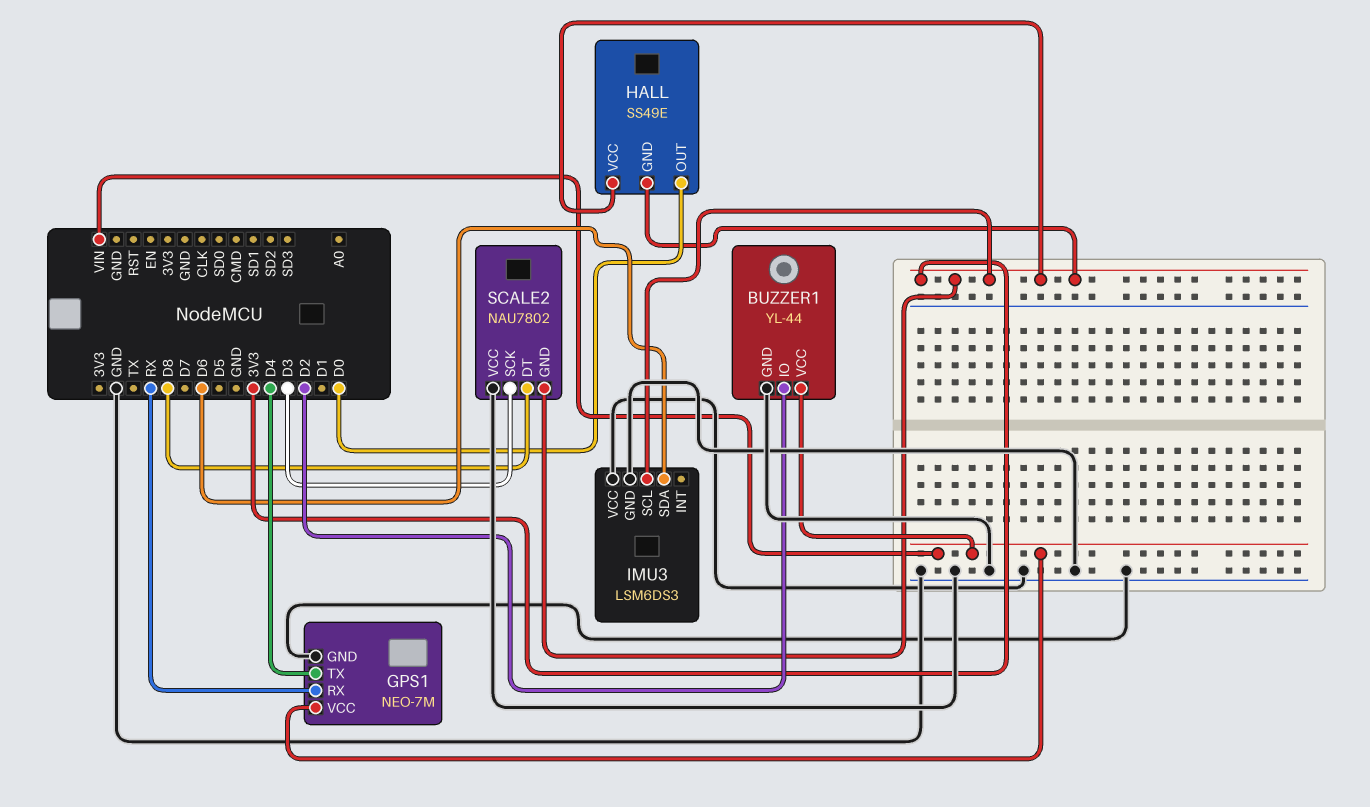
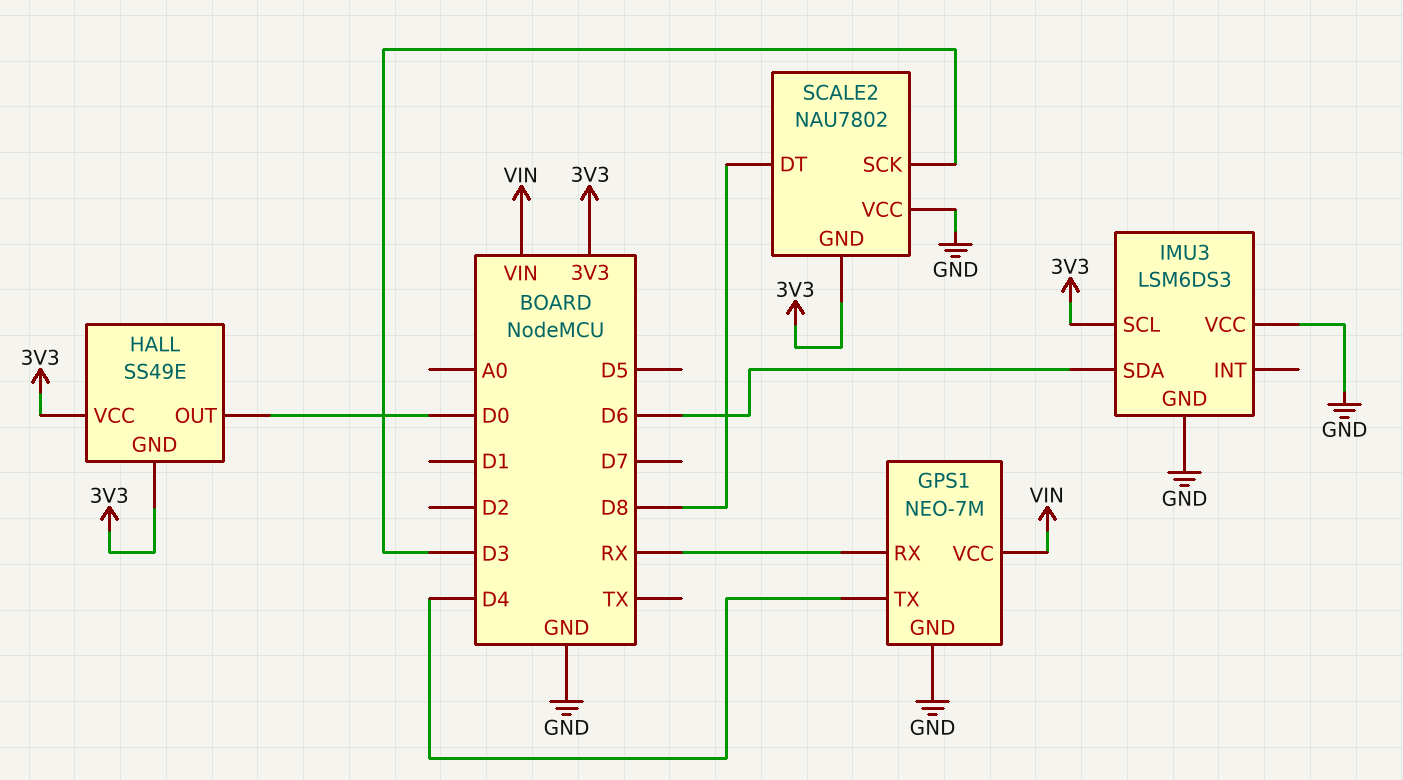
BUZZER1: YL-44 -> none
BUZZER1 pin GND: GND -> none
BUZZER1 pin IO: D2 -> none
BUZZER1 pin VCC: VIN -> none

